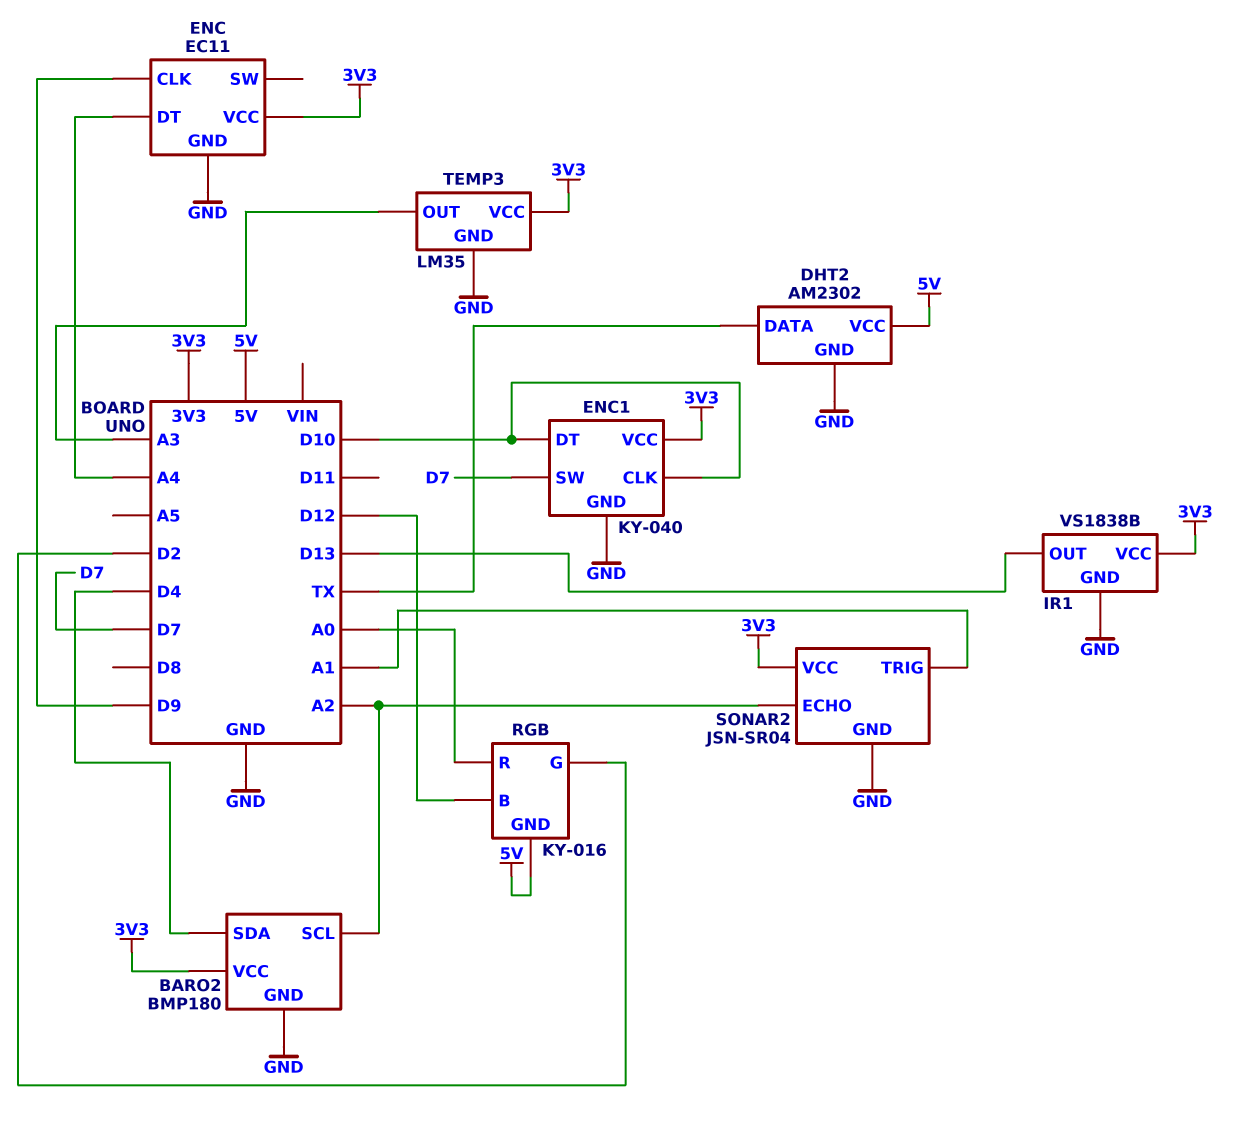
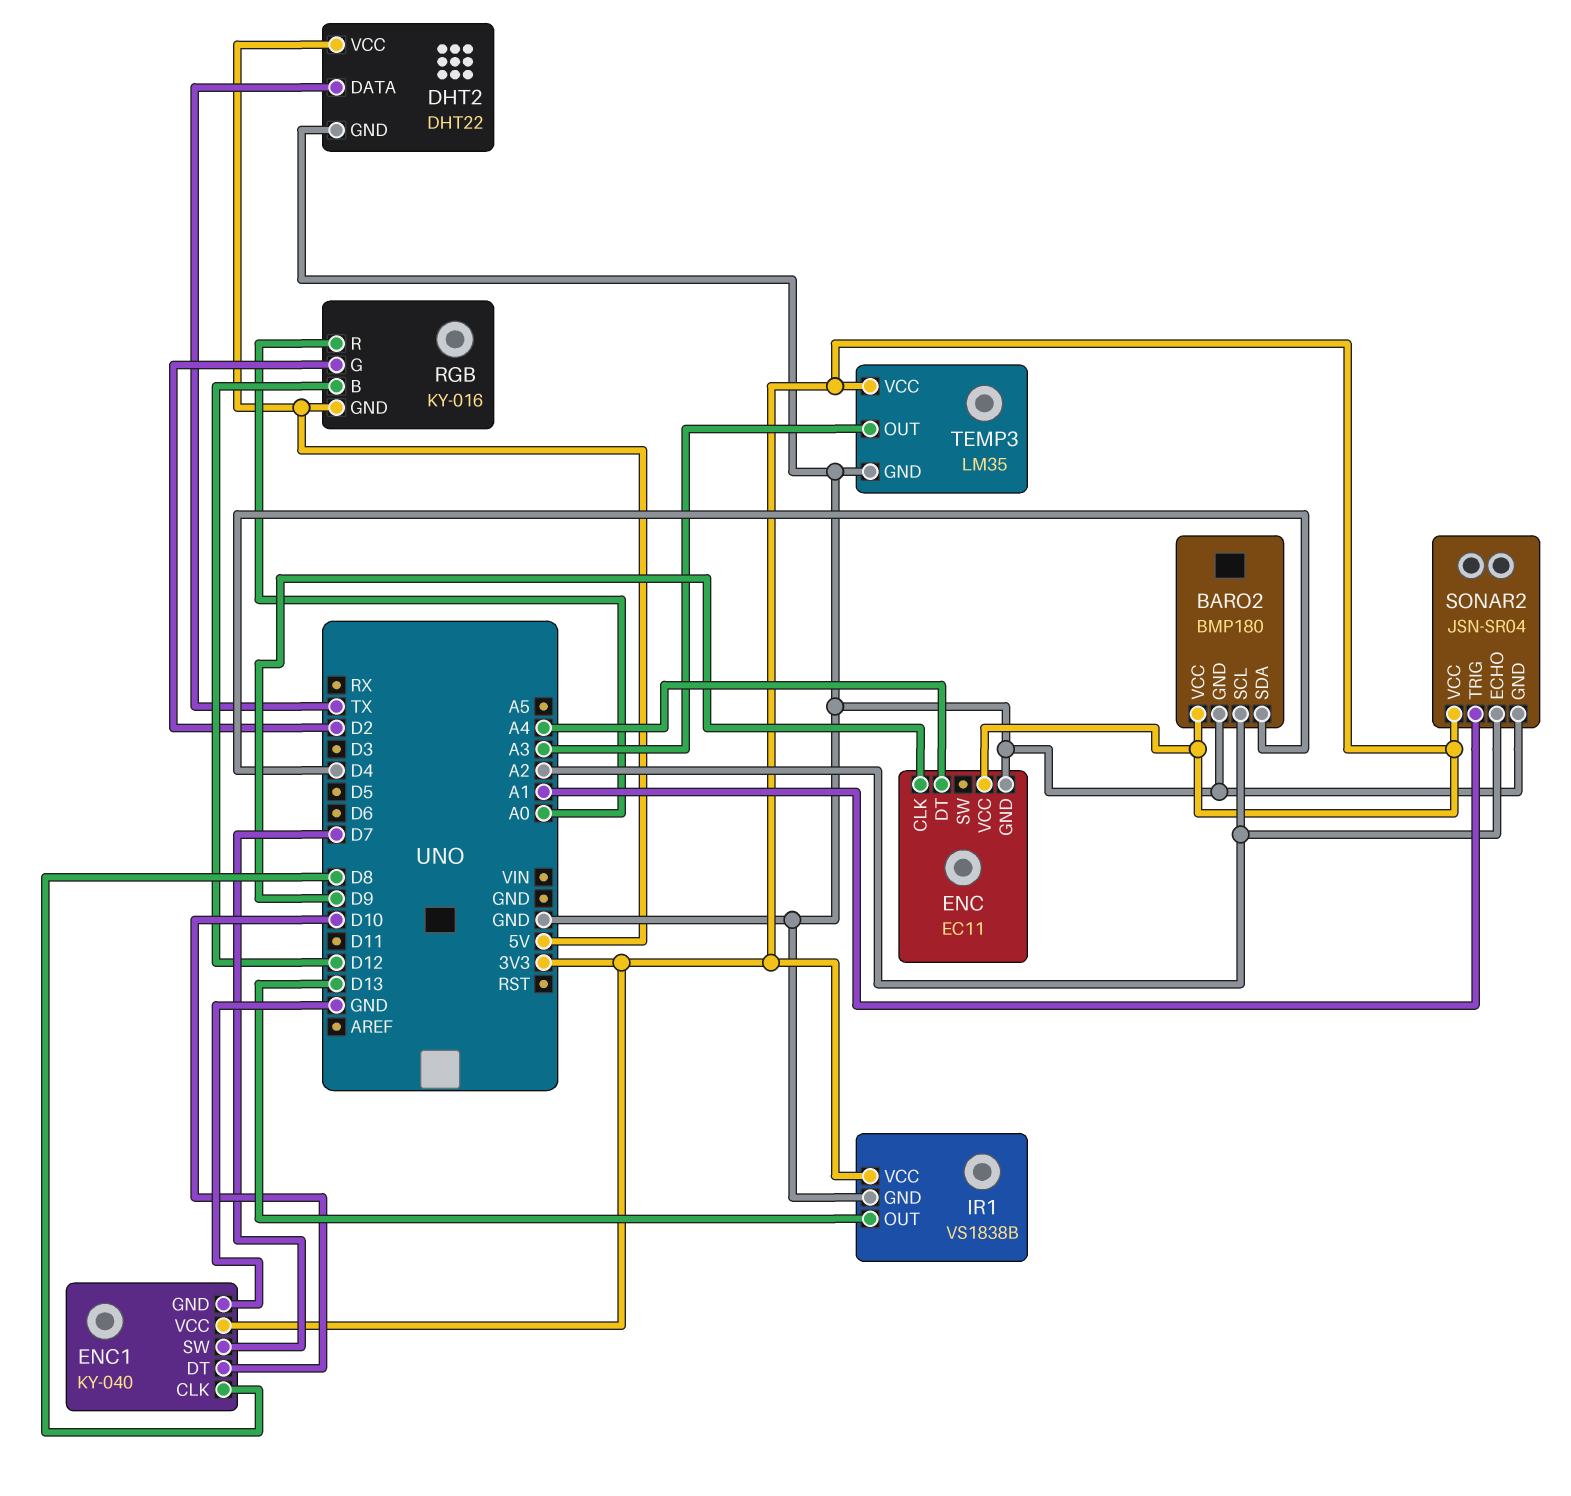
DHT2: AM2302 -> DHT22
ENC1 pin CLK: D10 -> D8

